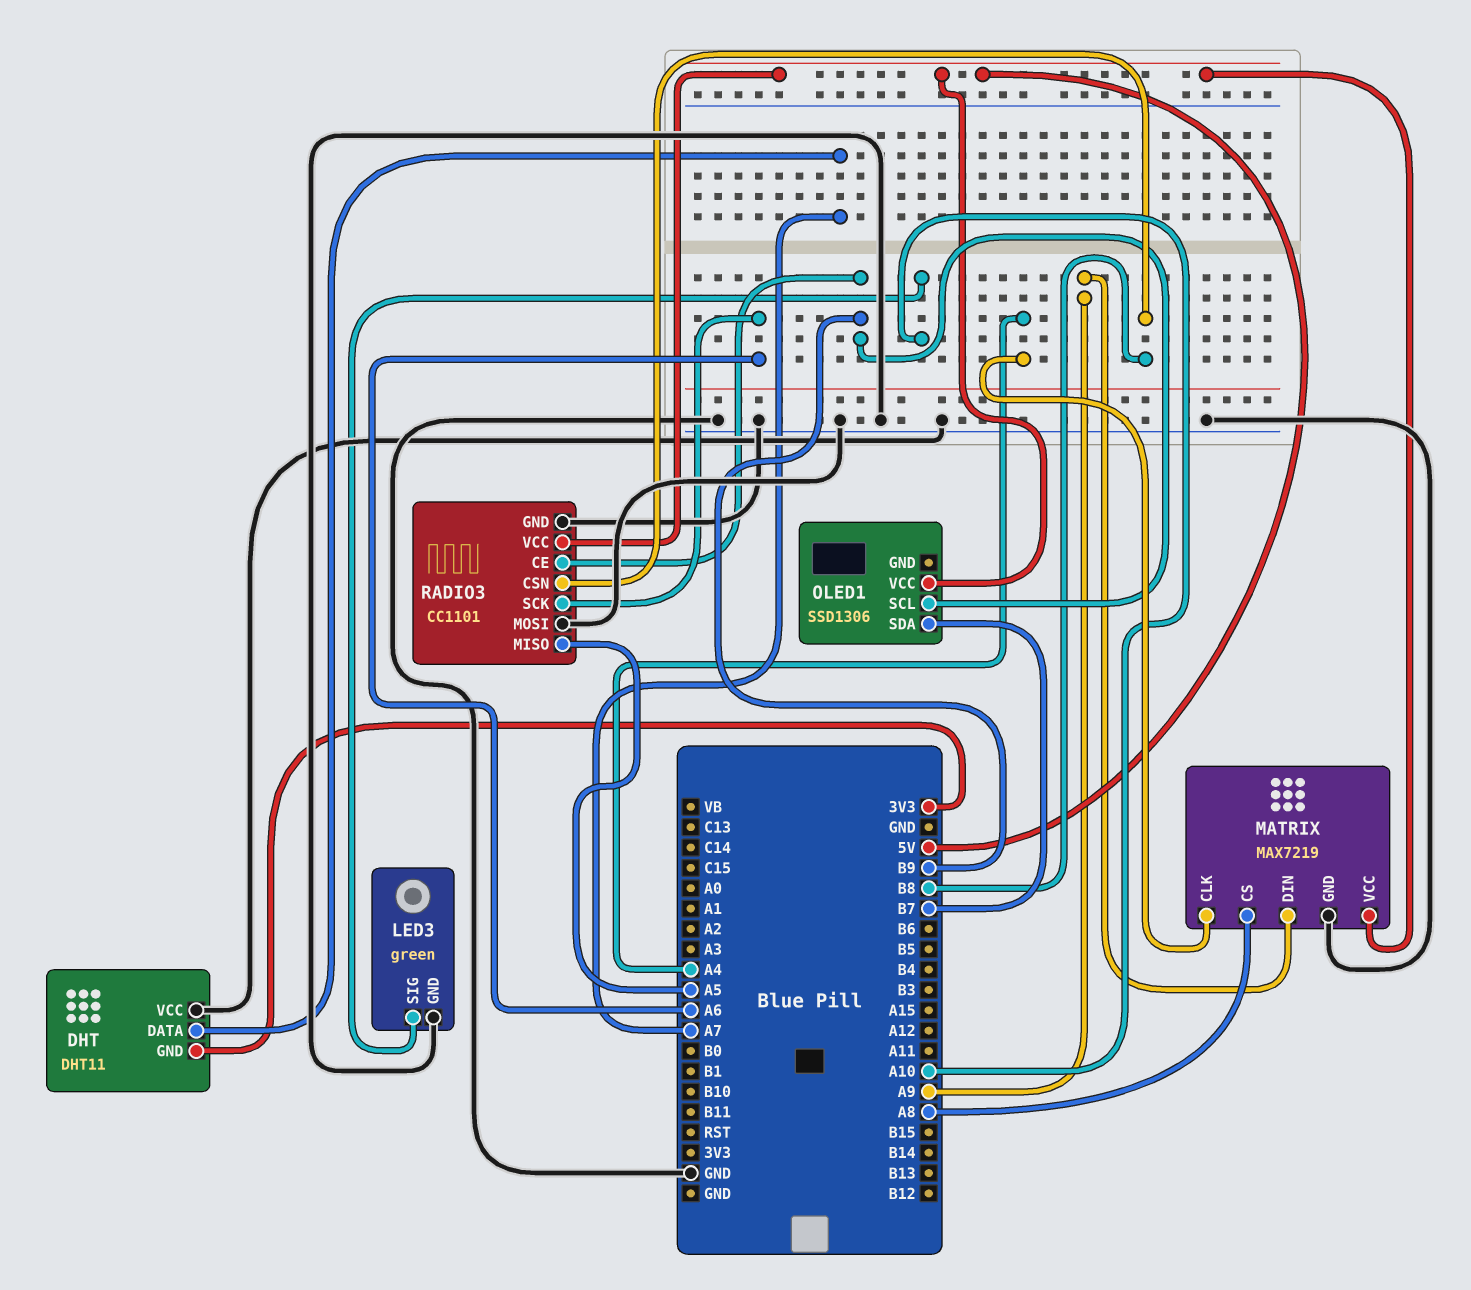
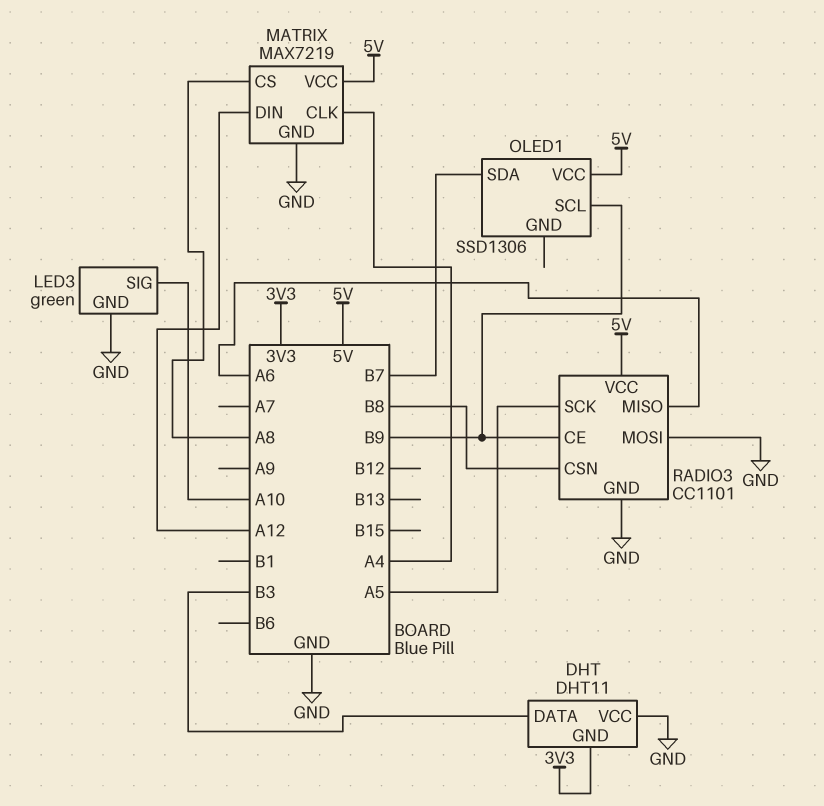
DHT pin DATA: A7 -> B3
MATRIX pin DIN: A9 -> A12
RADIO3 pin MISO: A5 -> A6
RADIO3 pin SCK: A6 -> A5

